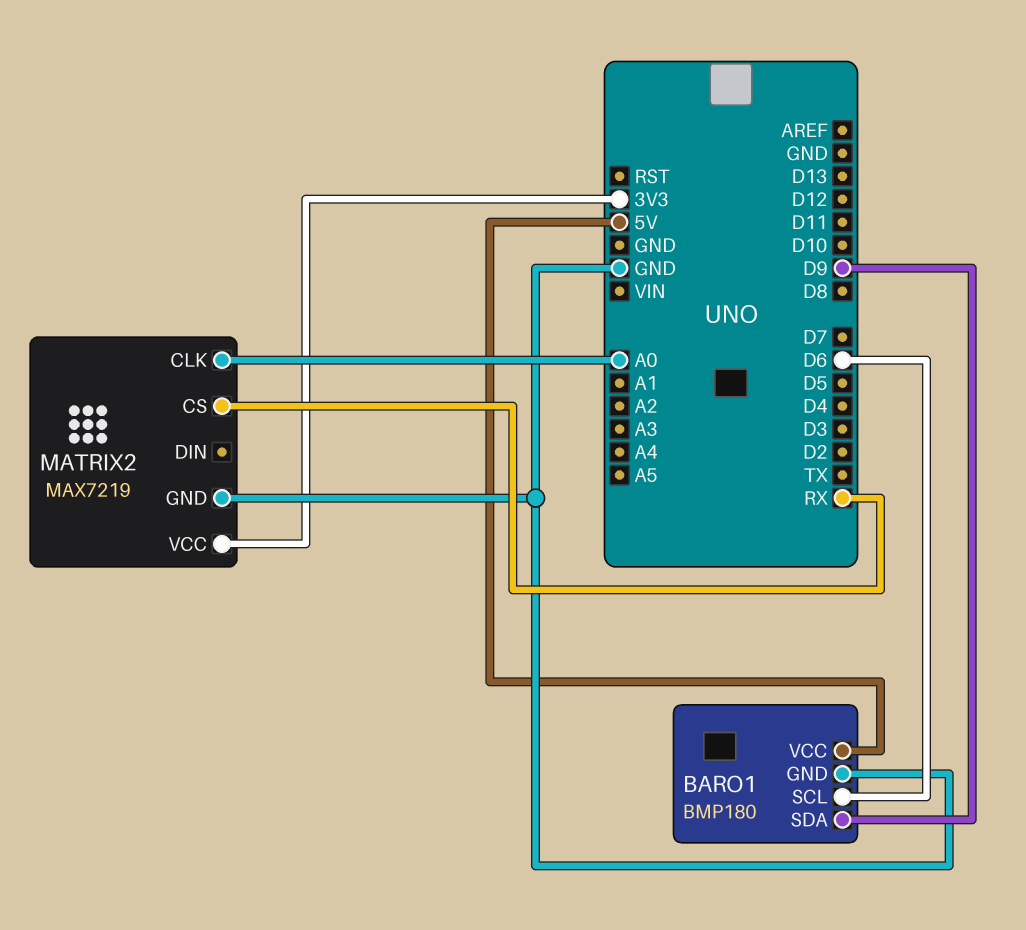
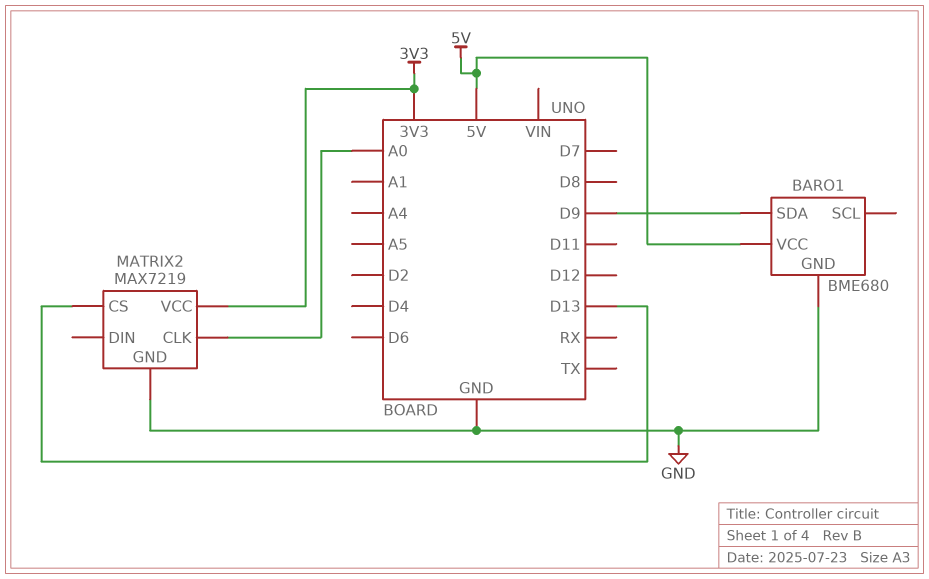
BARO1: BMP180 -> BME680
BARO1 pin SCL: D6 -> none
MATRIX2 pin CS: RX -> D13

